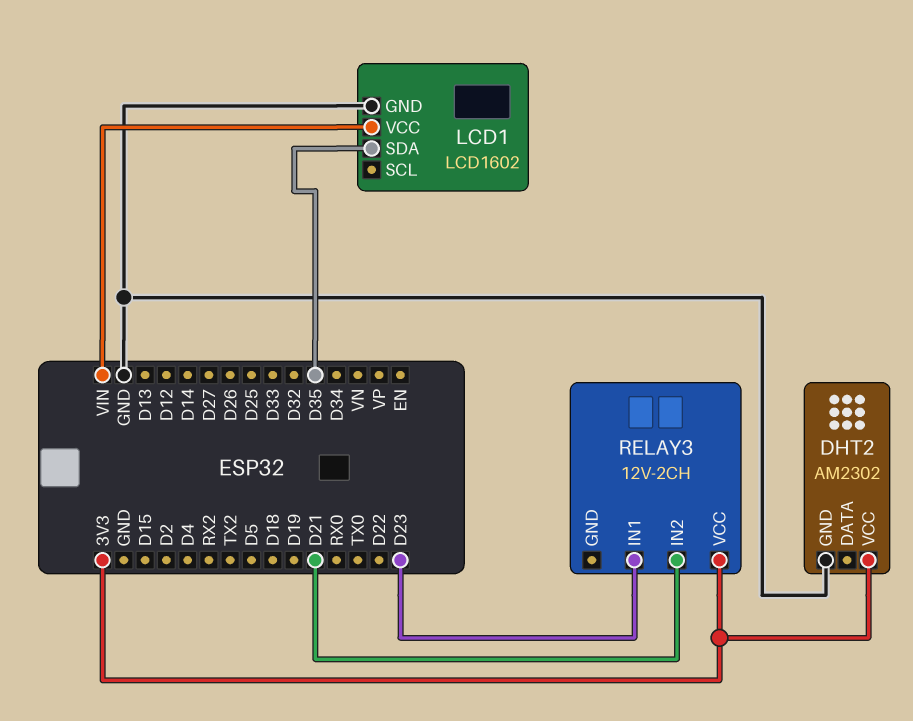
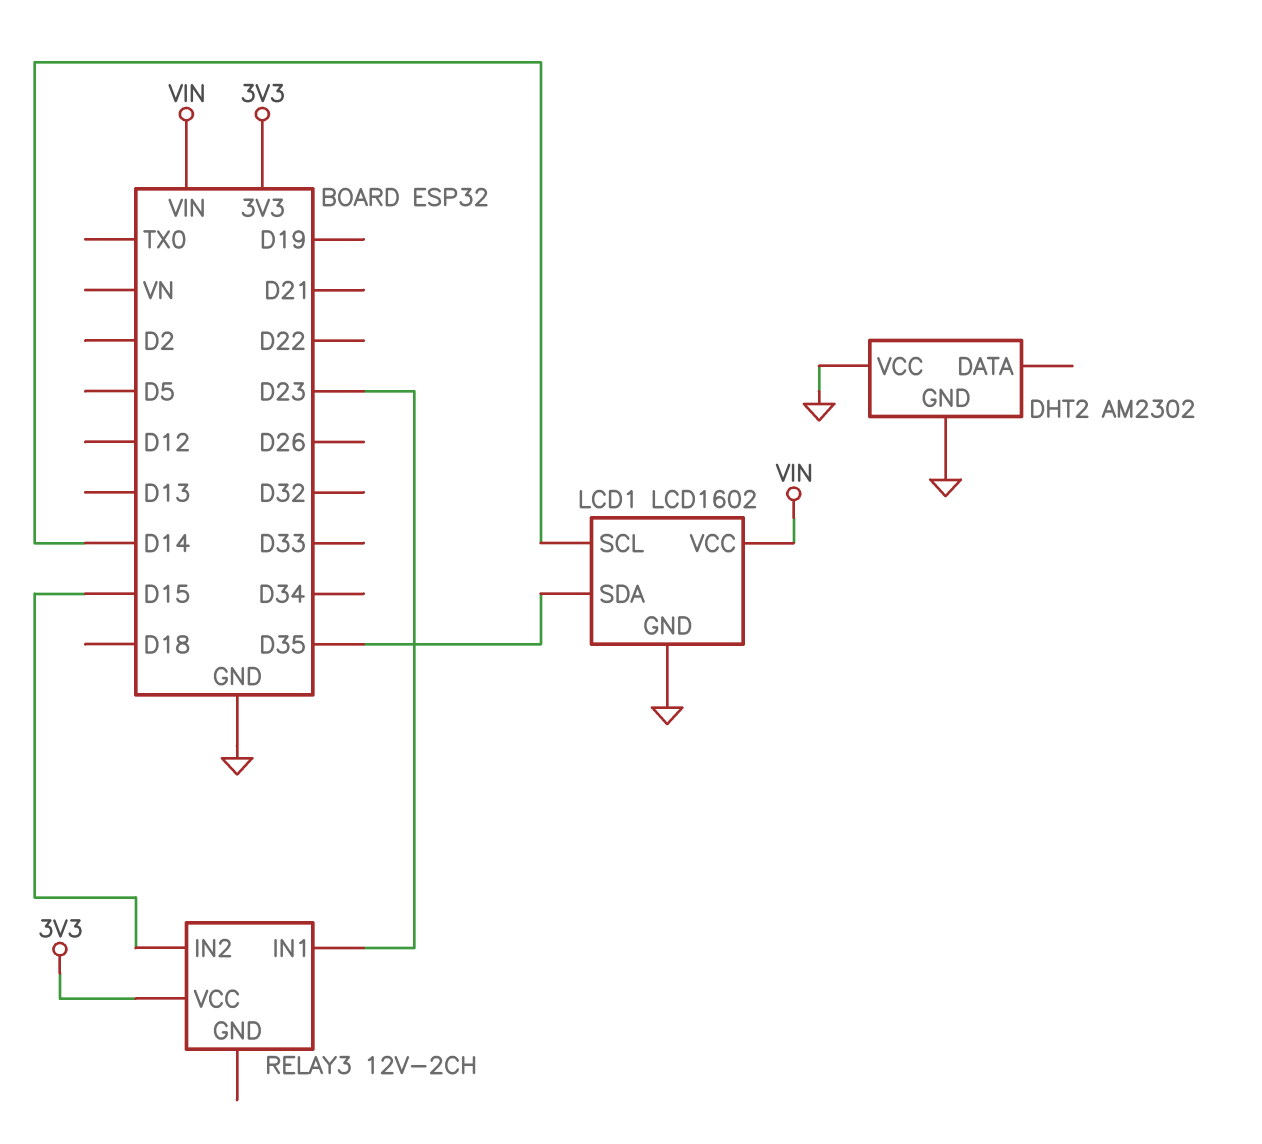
DHT2 pin VCC: 3V3 -> GND
LCD1 pin SCL: none -> D14
RELAY3 pin IN2: D21 -> D15

